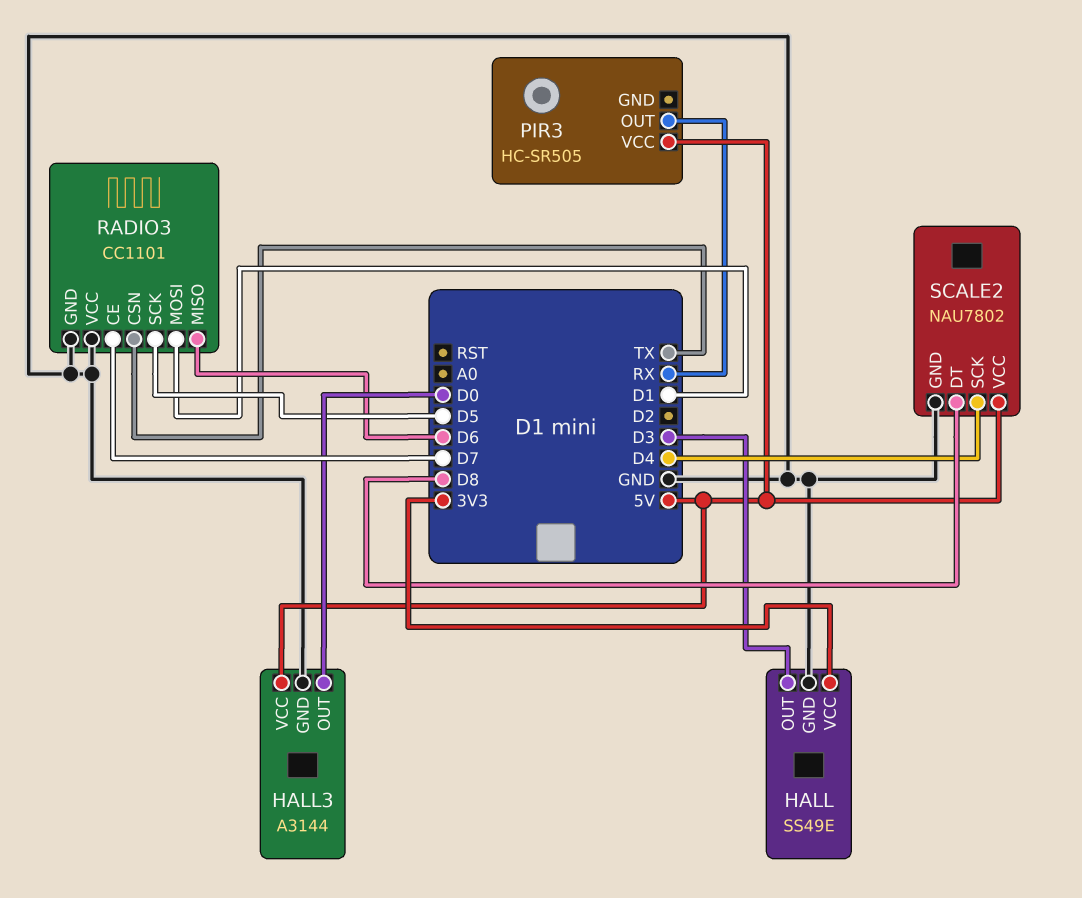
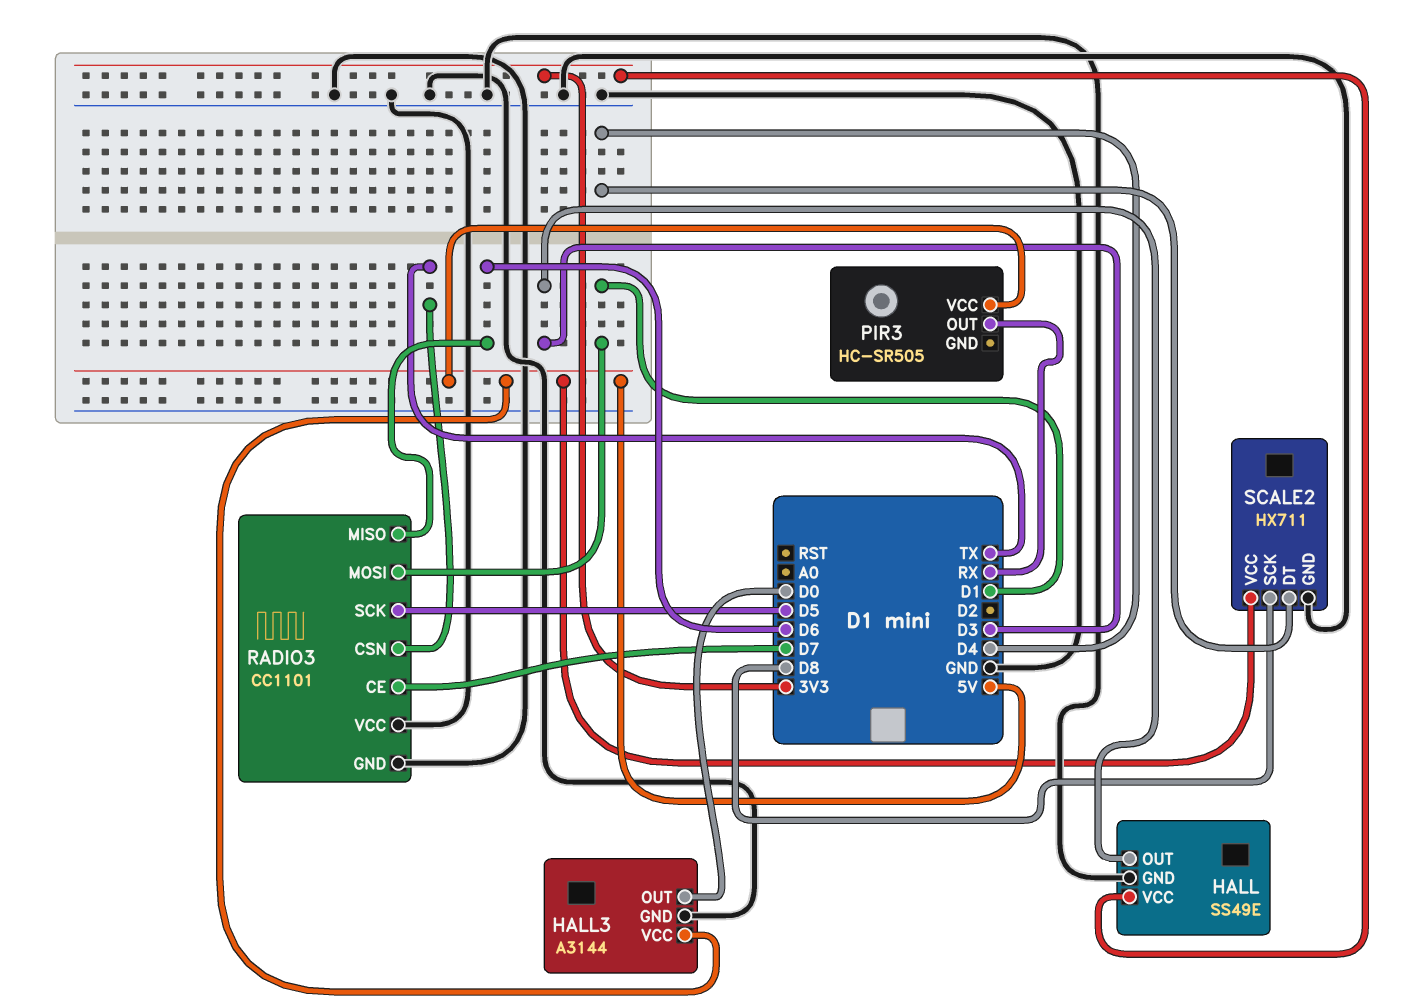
SCALE2: NAU7802 -> HX711
SCALE2 pin DT: D8 -> D4
SCALE2 pin SCK: D4 -> D8

